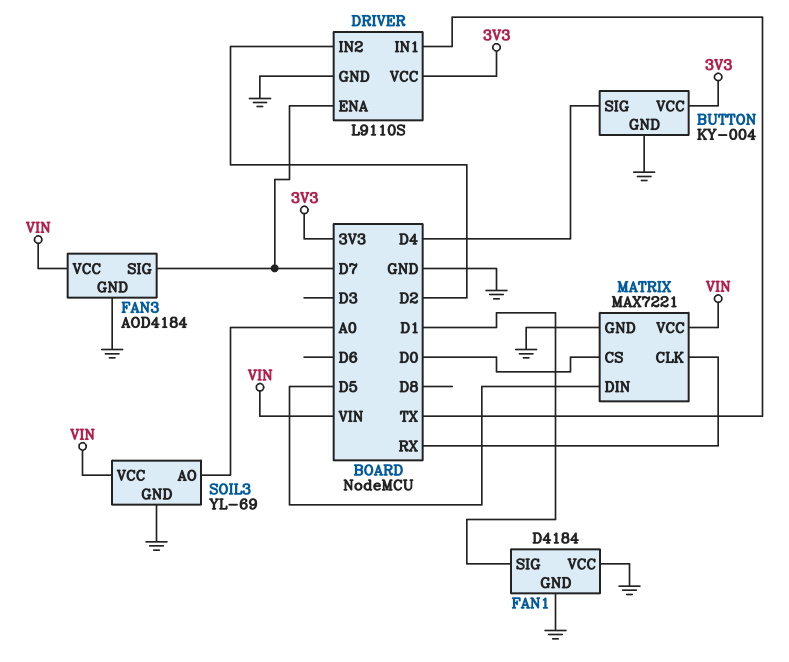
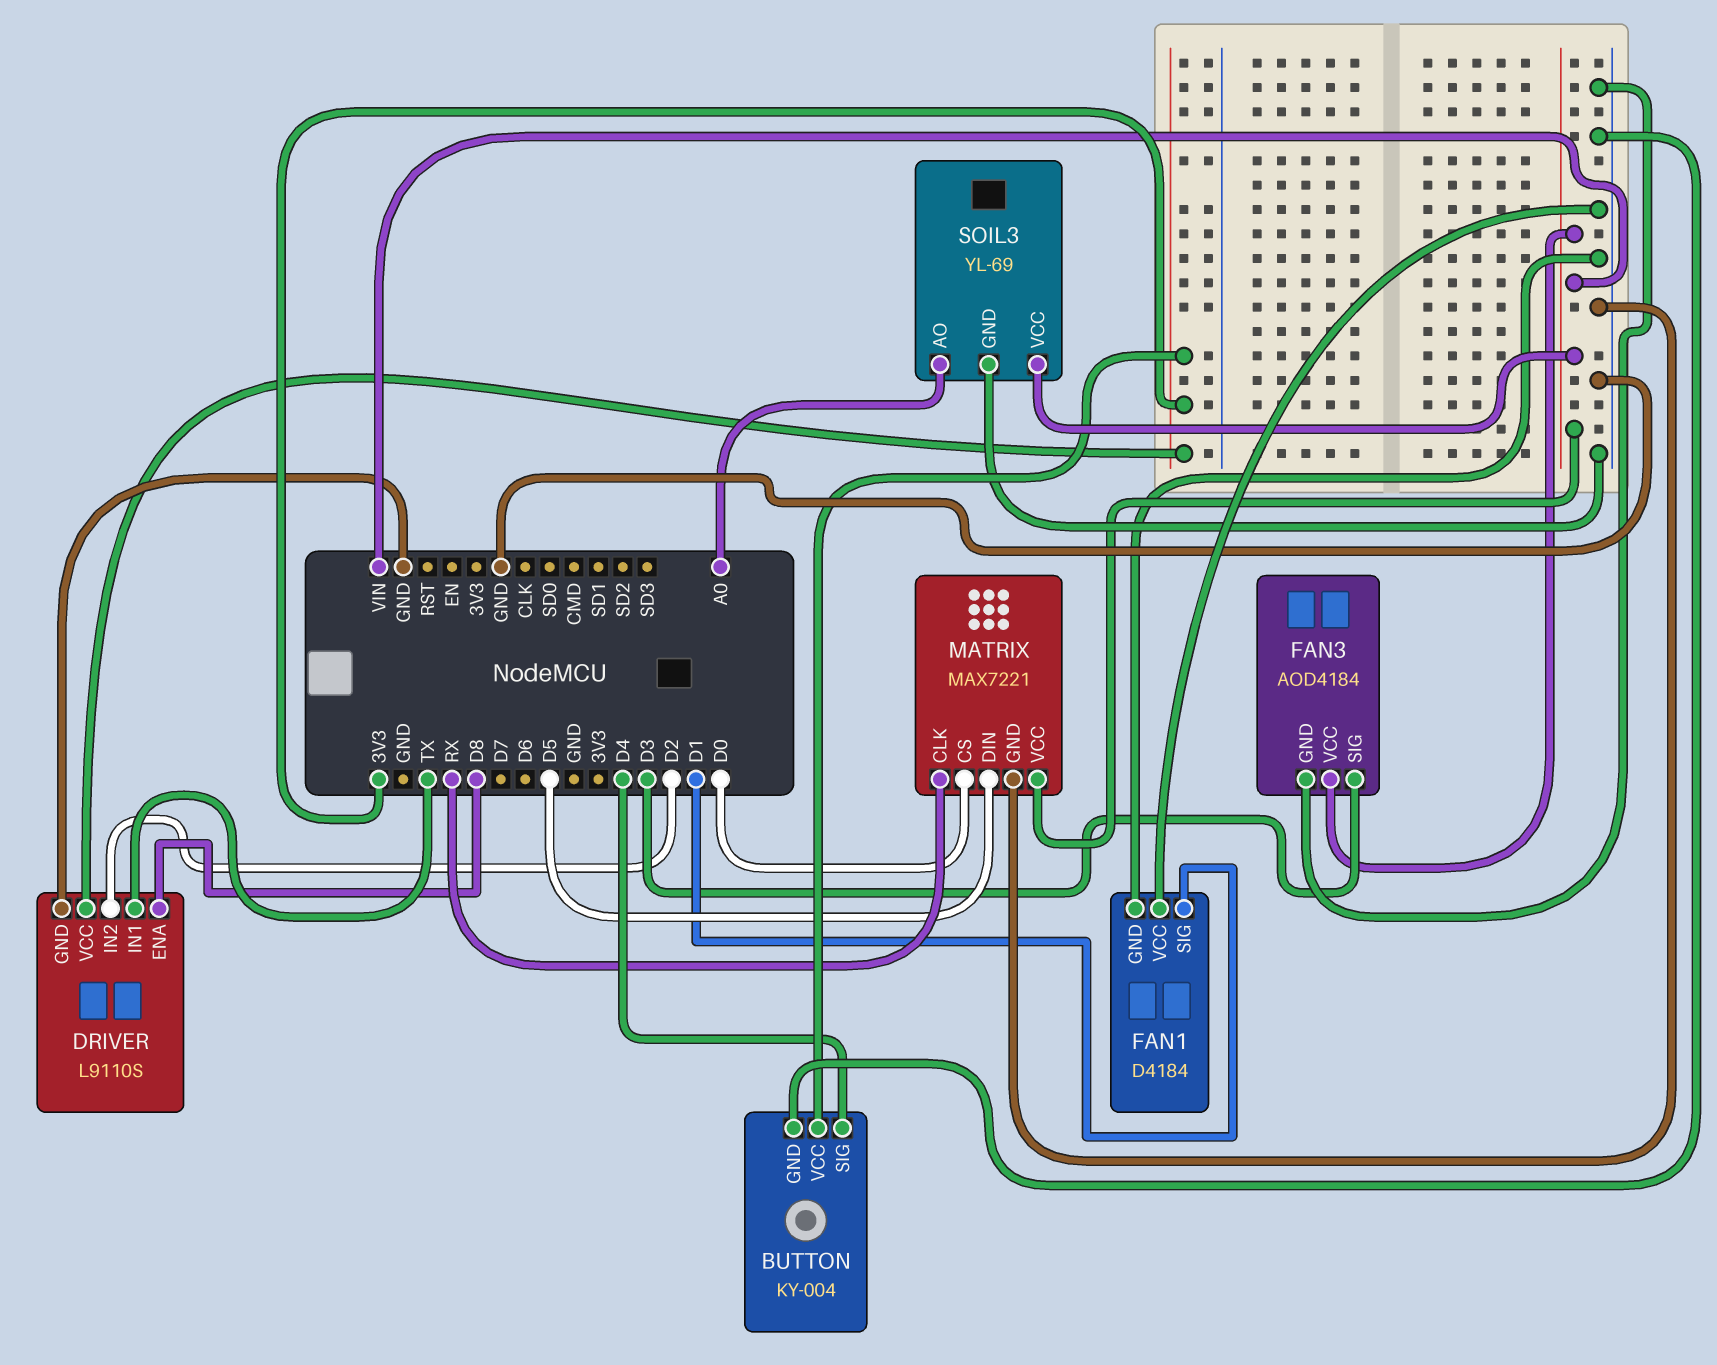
DRIVER pin ENA: D7 -> D8
FAN3 pin SIG: D7 -> D3

